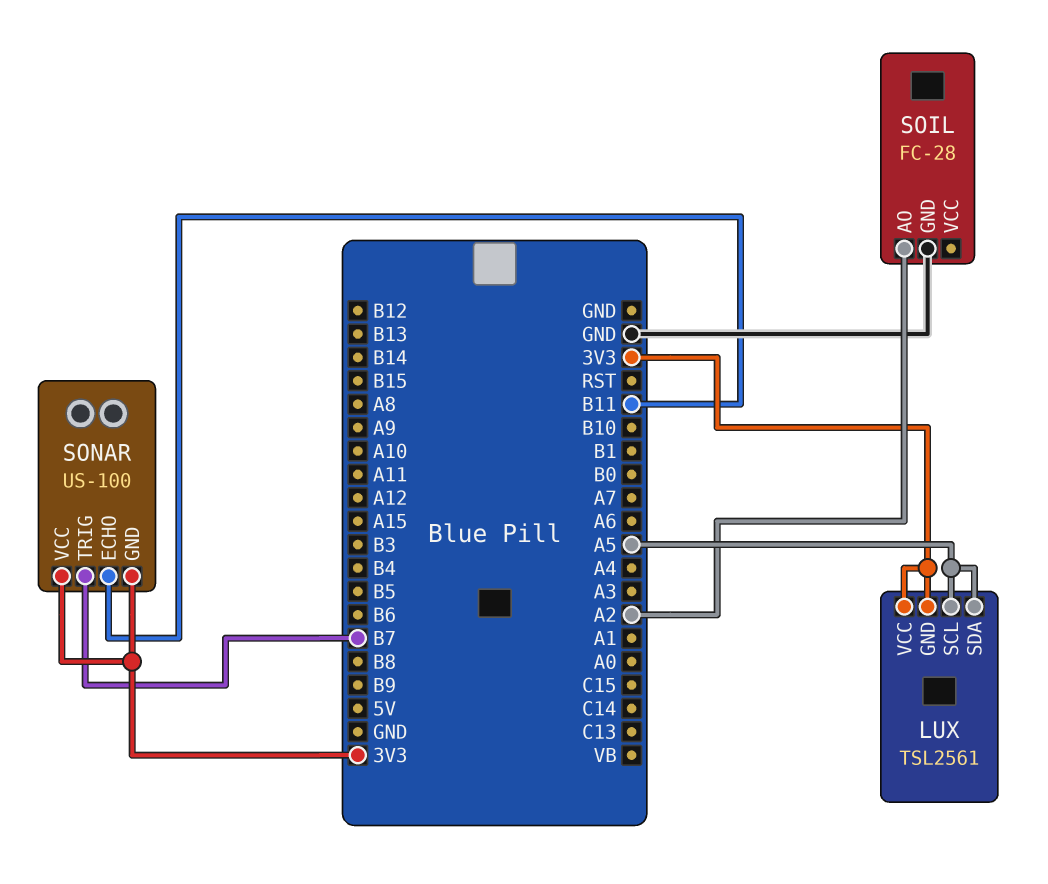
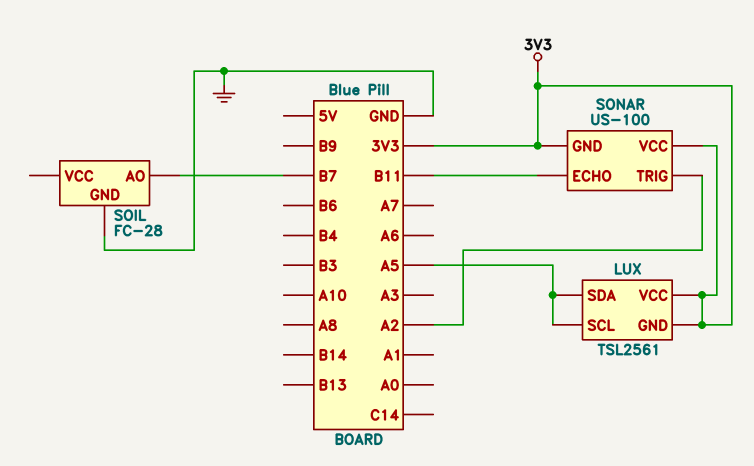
SOIL pin AO: A2 -> B7
SONAR pin TRIG: B7 -> A2

